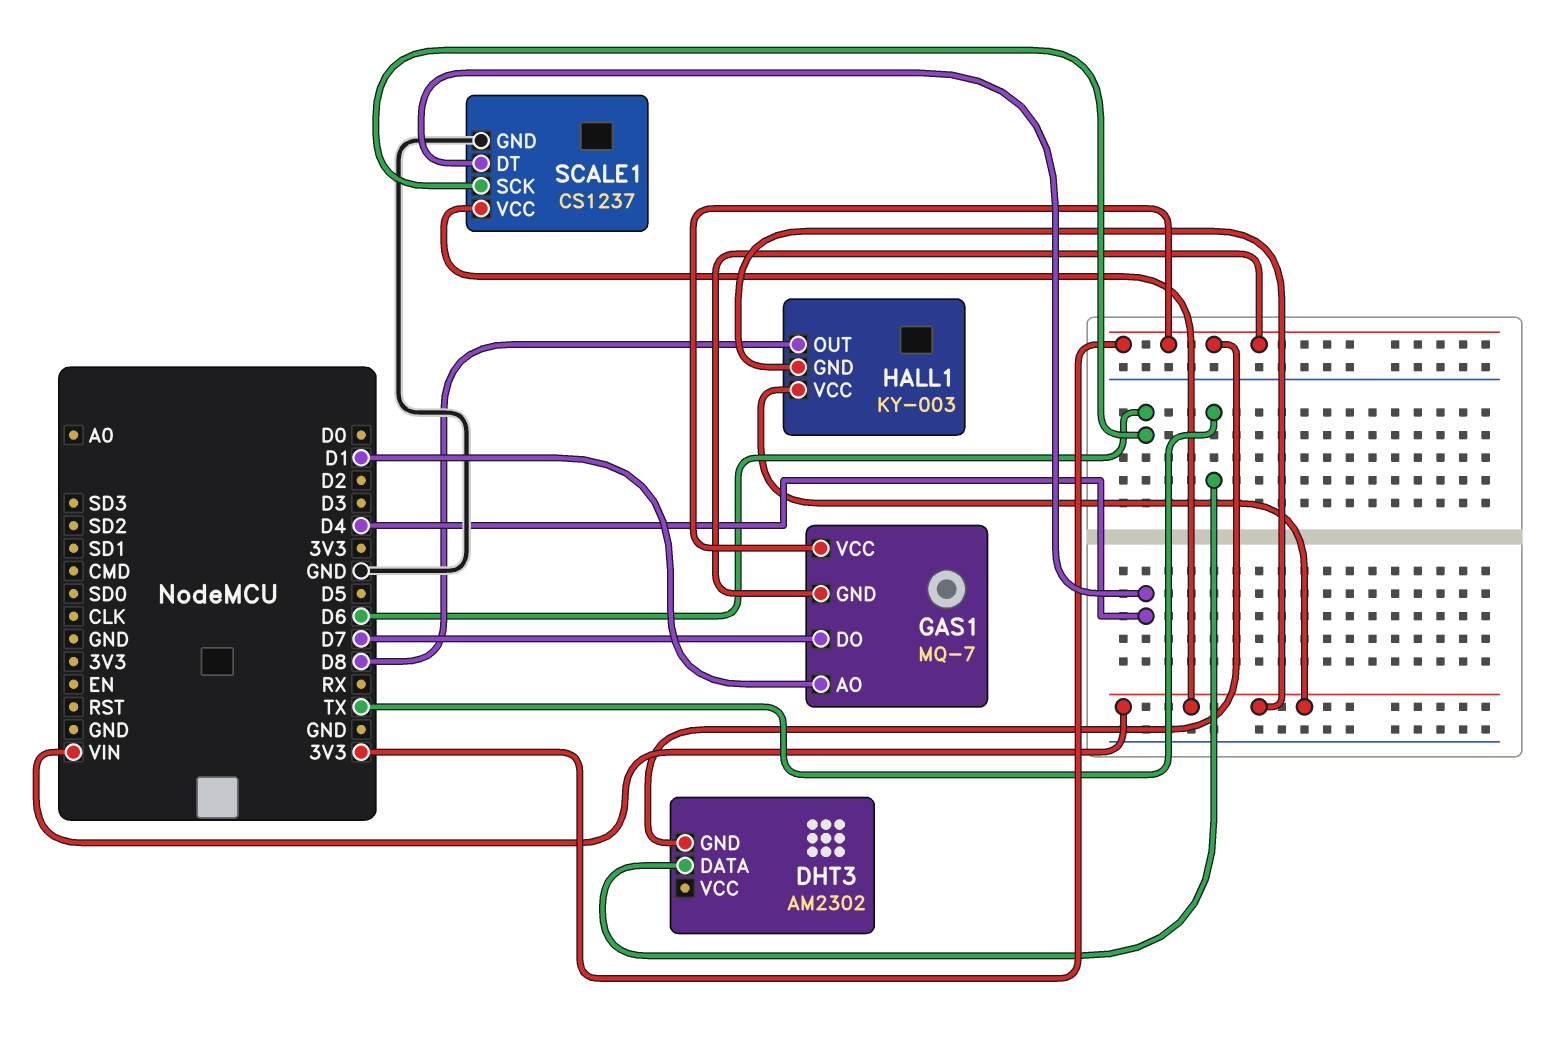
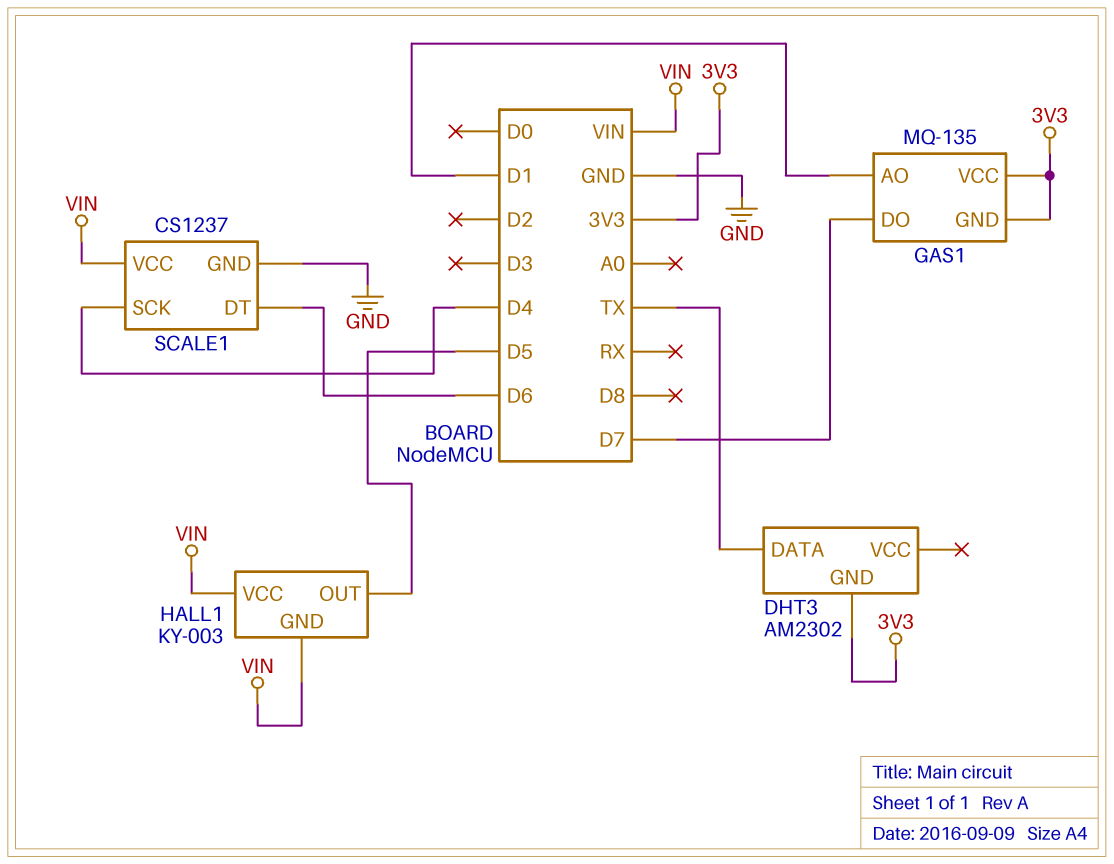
GAS1: MQ-7 -> MQ-135
HALL1 pin OUT: D8 -> D5
SCALE1 pin DT: D4 -> D6
SCALE1 pin SCK: D6 -> D4

